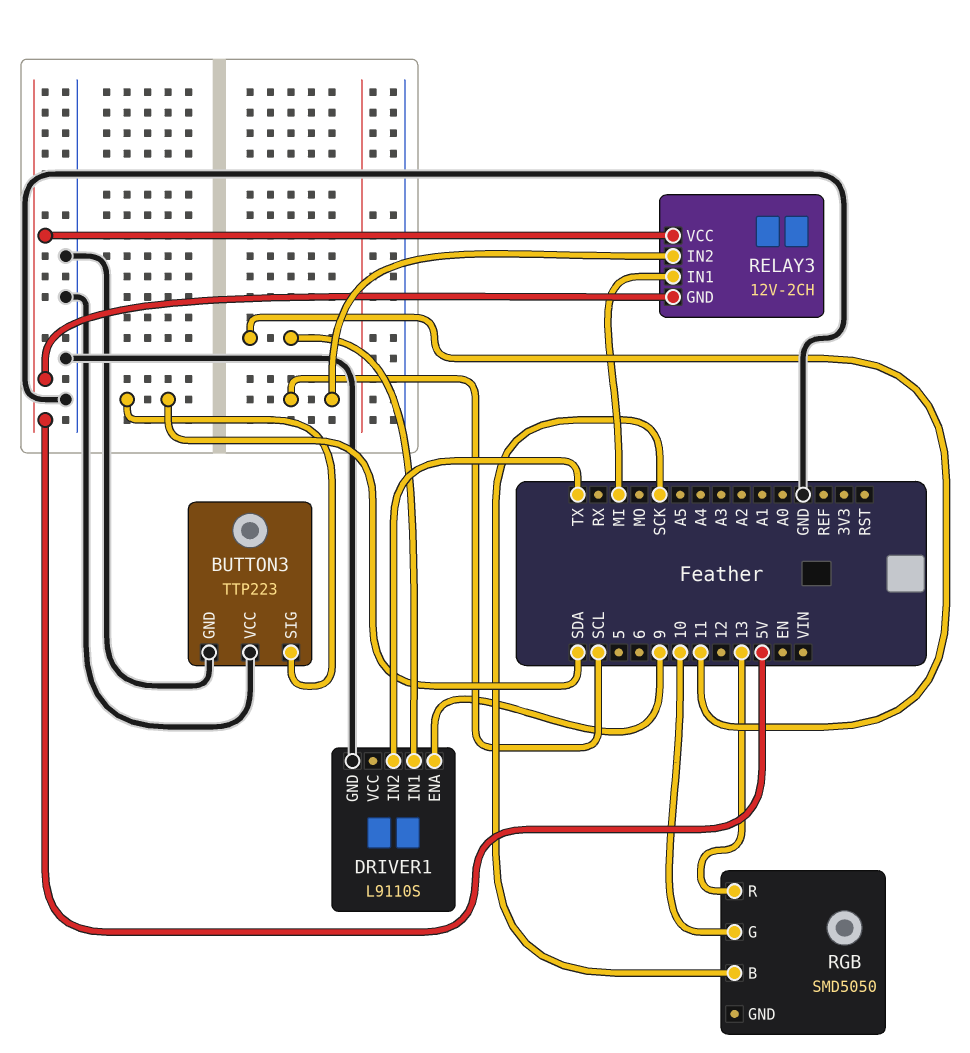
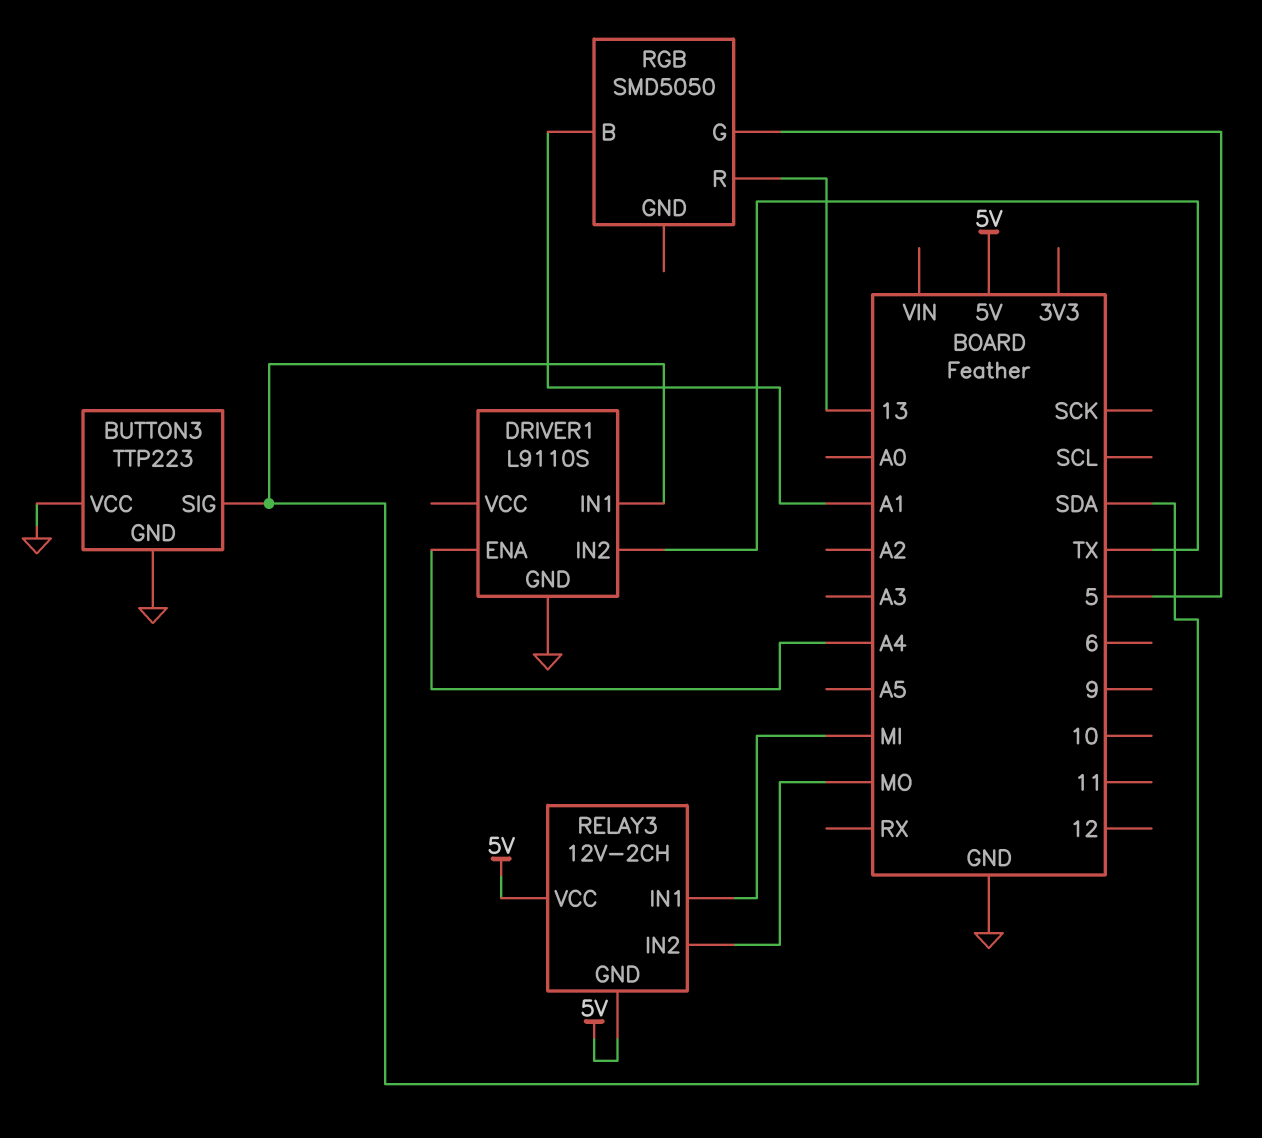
DRIVER1 pin ENA: 9 -> A4
DRIVER1 pin IN1: 11 -> SDA
RELAY3 pin IN2: SCL -> MO
RGB pin B: SCK -> A1
RGB pin G: 10 -> 5

